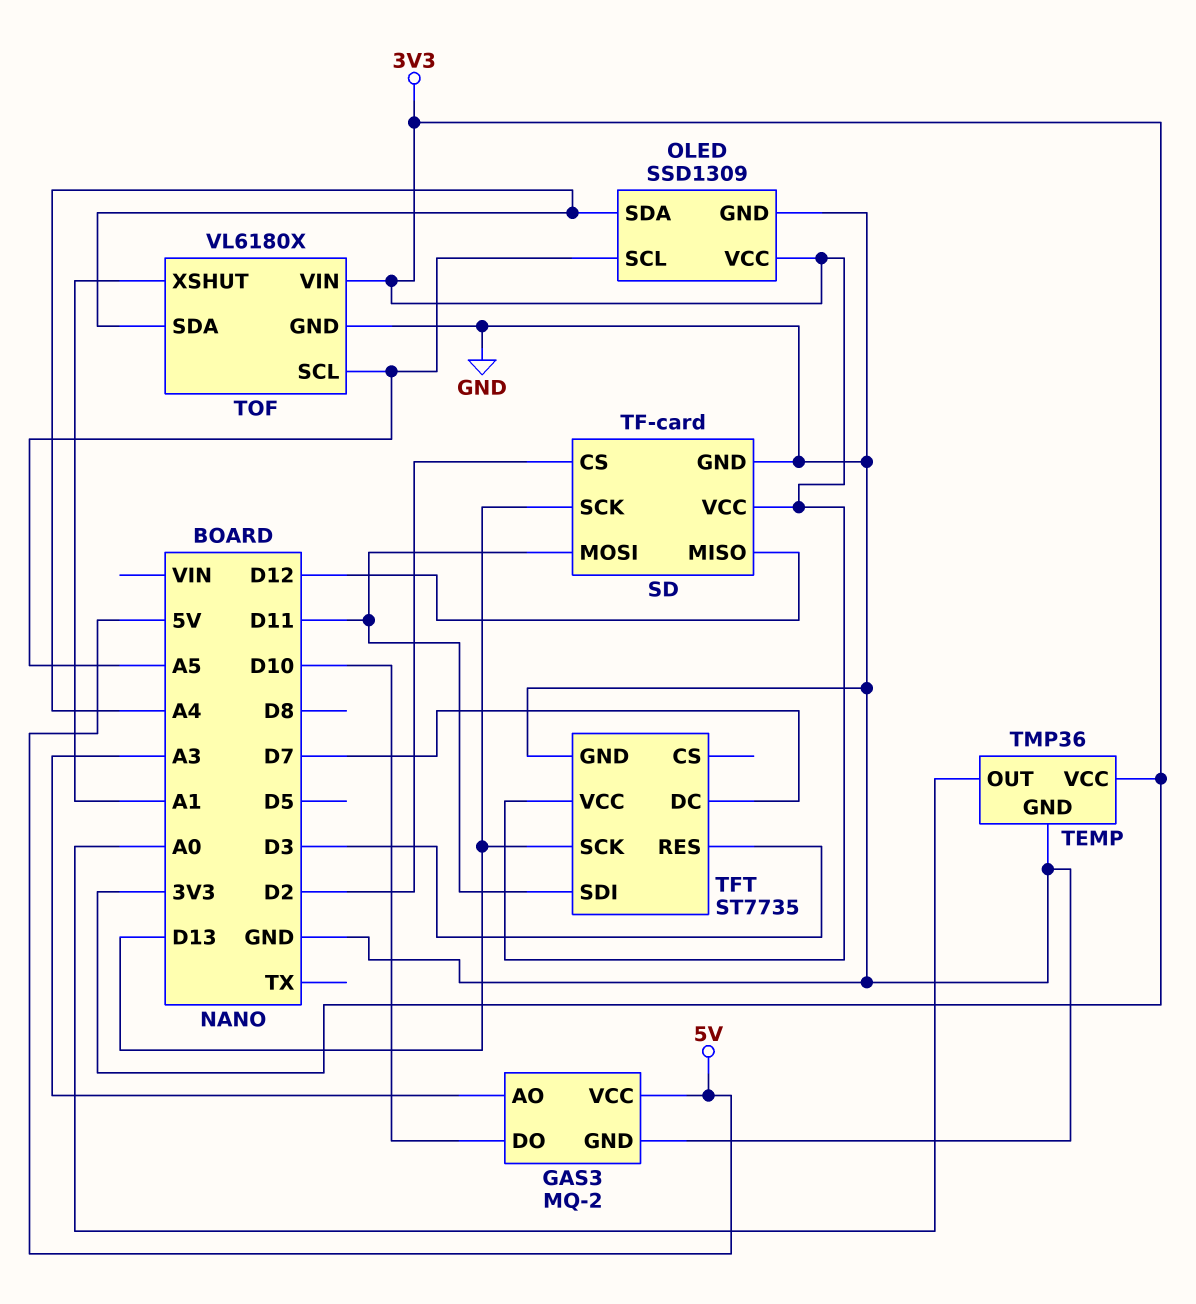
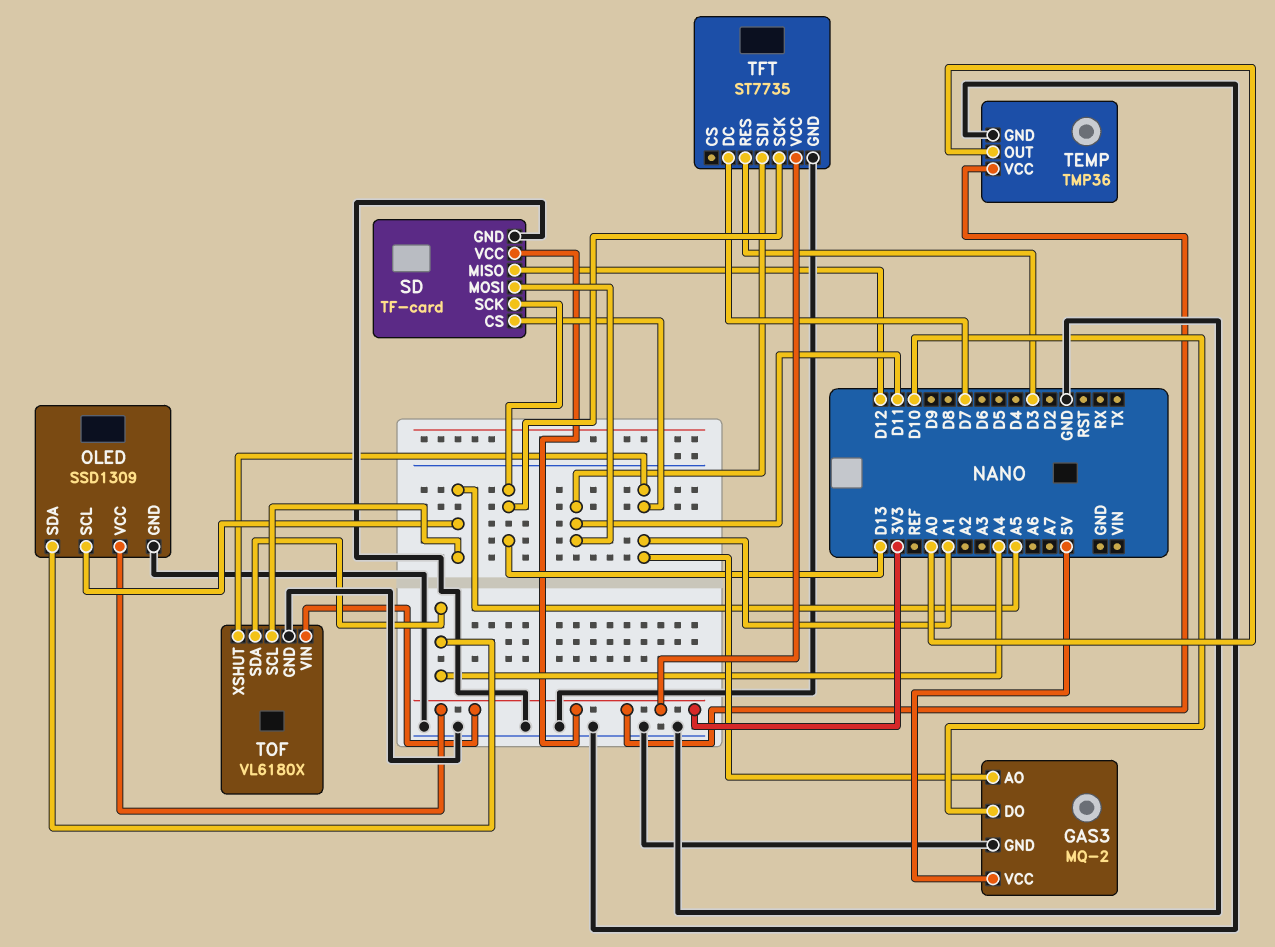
GAS3 pin AO: A3 -> A1
SD pin CS: D2 -> A1

